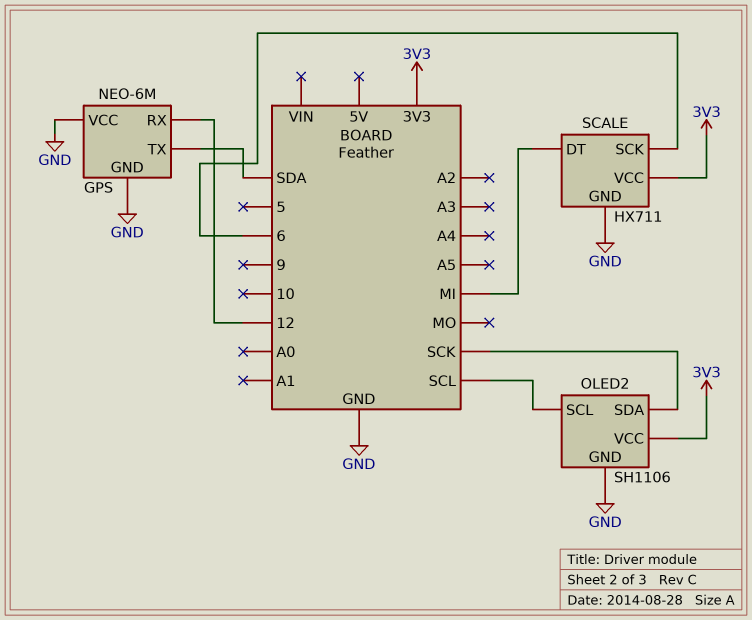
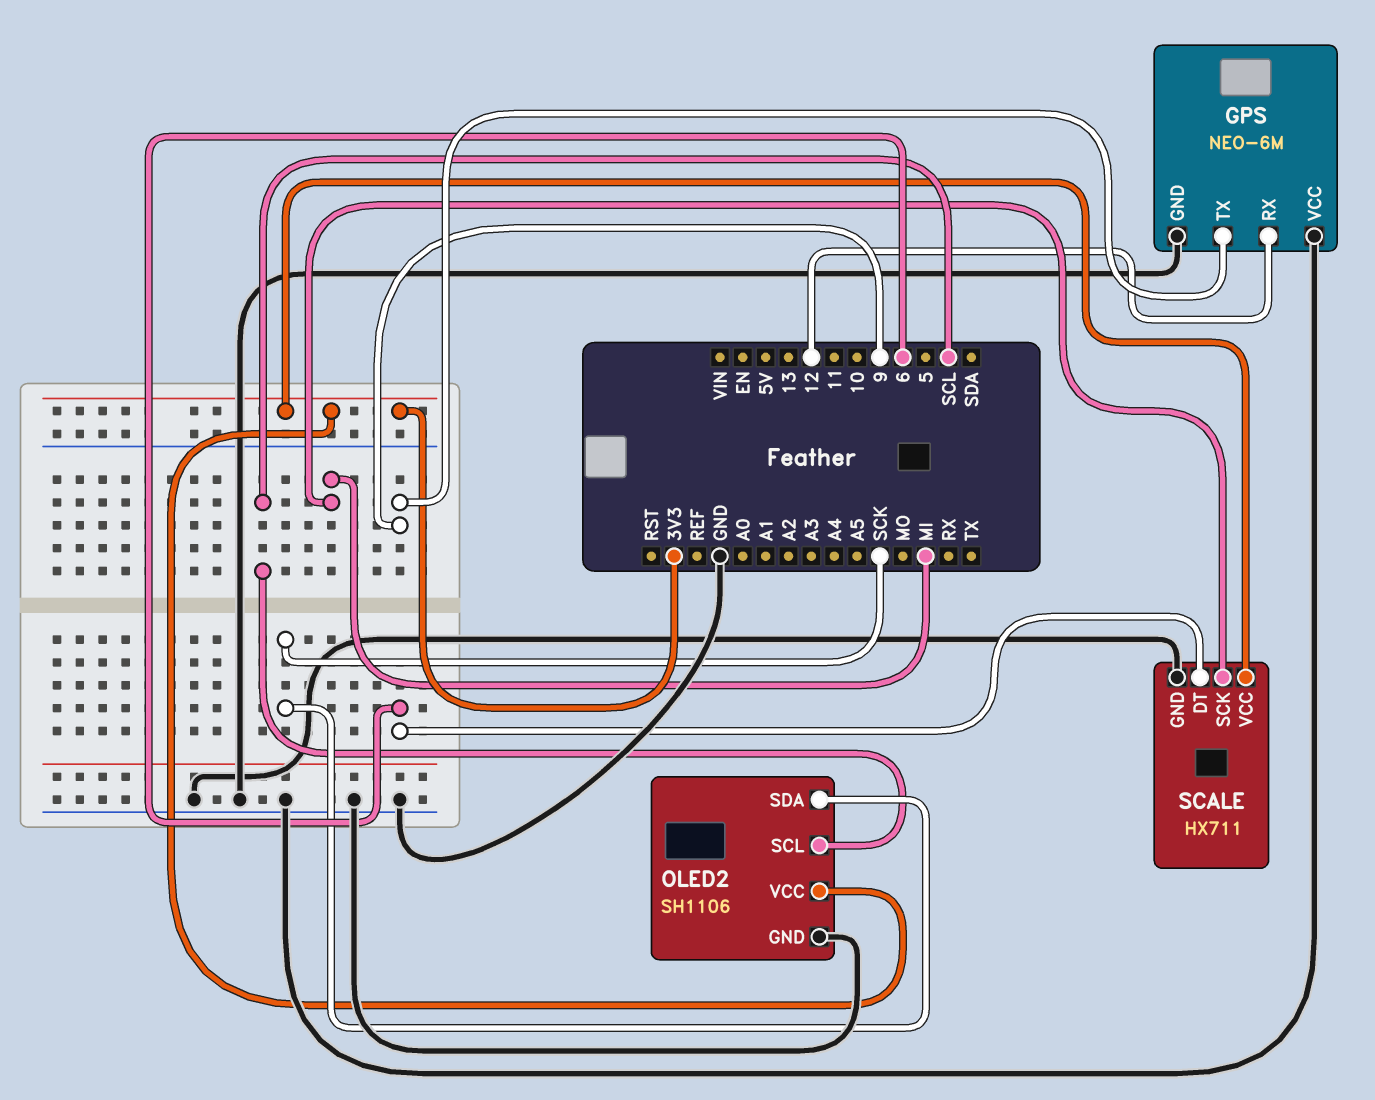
GPS pin TX: SDA -> 9
SCALE pin DT: MI -> 6
SCALE pin SCK: 6 -> MI

